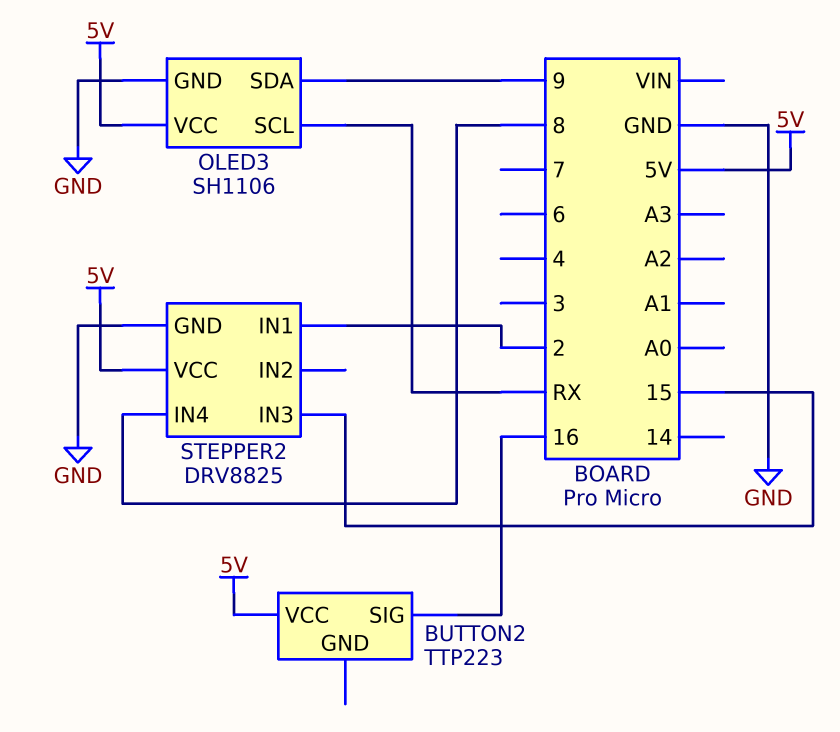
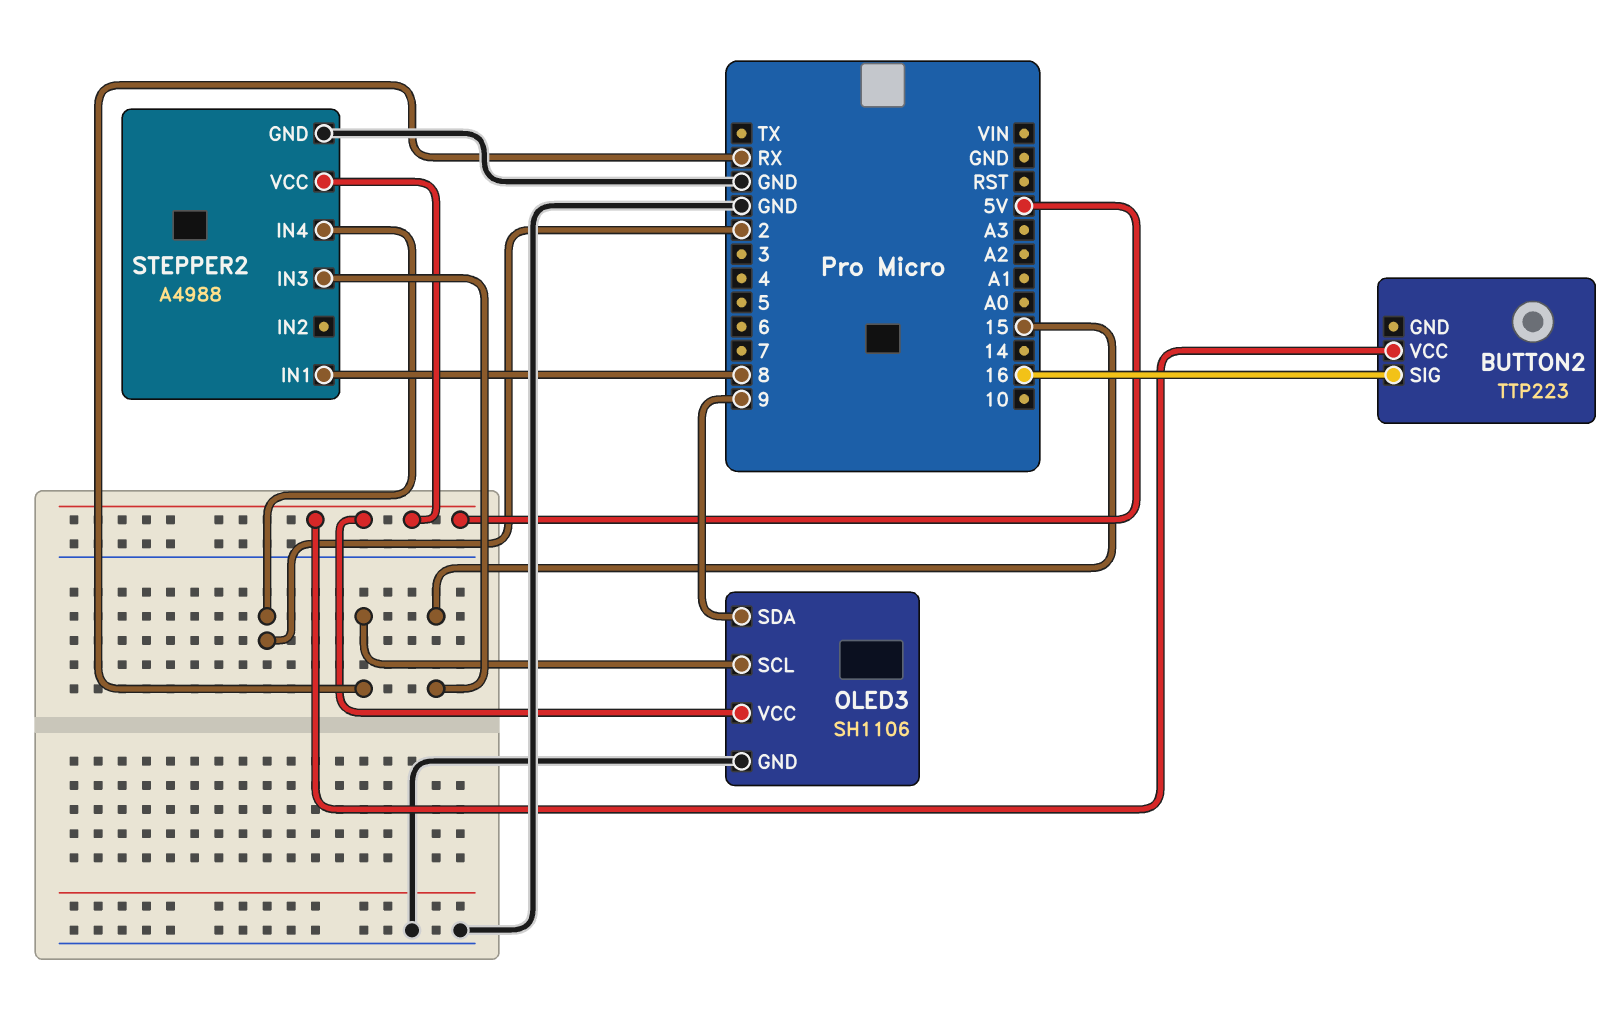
STEPPER2: DRV8825 -> A4988
STEPPER2 pin IN1: 2 -> 8
STEPPER2 pin IN4: 8 -> 2

